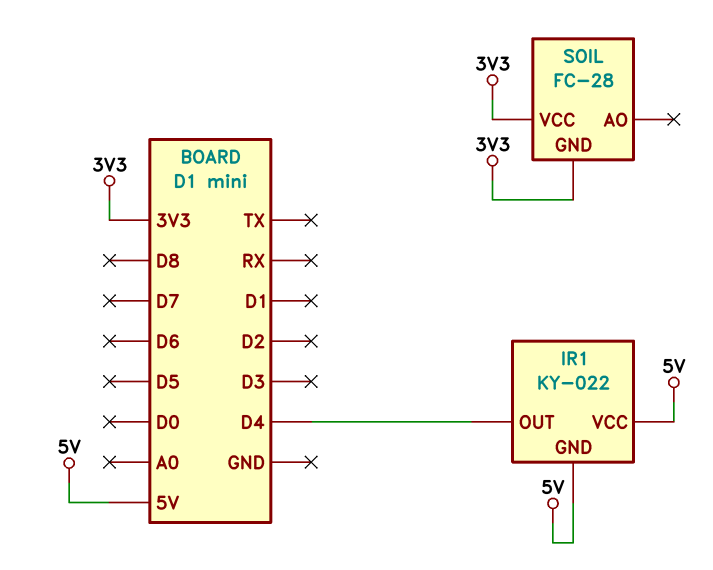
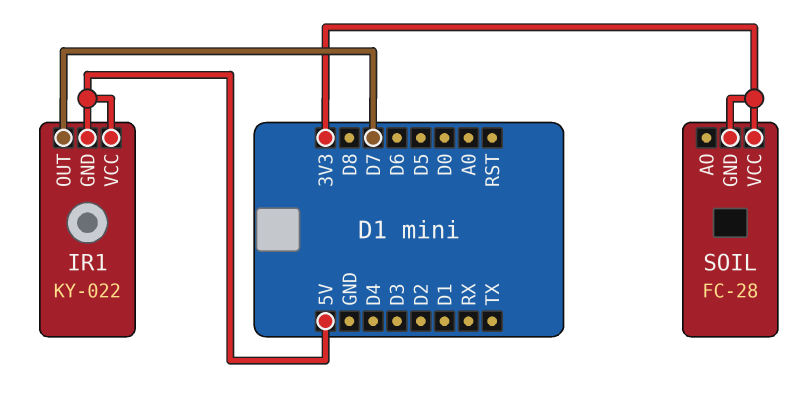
IR1 pin OUT: D4 -> D7

